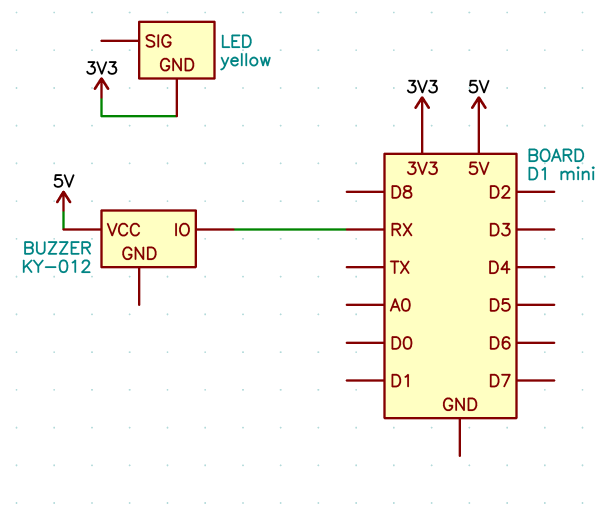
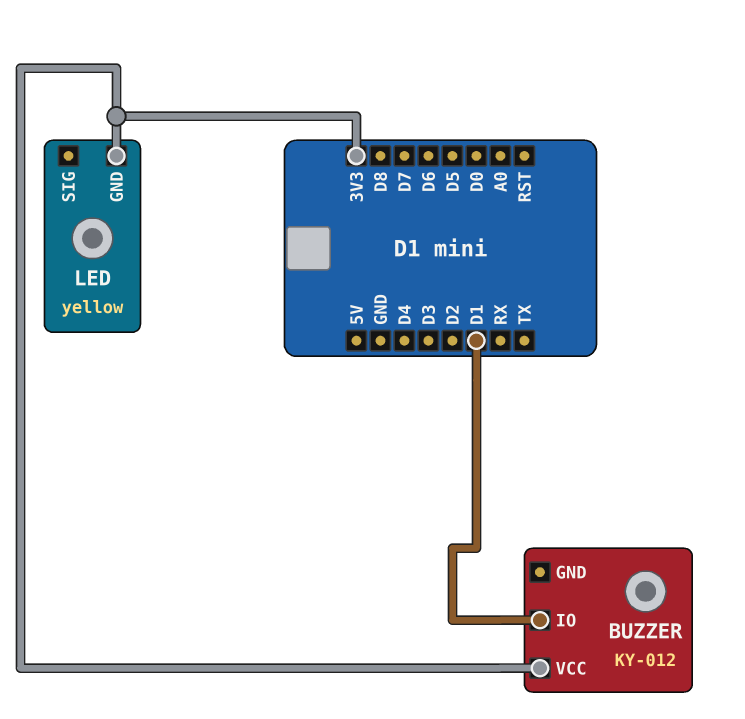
BUZZER pin IO: RX -> D1
BUZZER pin VCC: 5V -> 3V3

